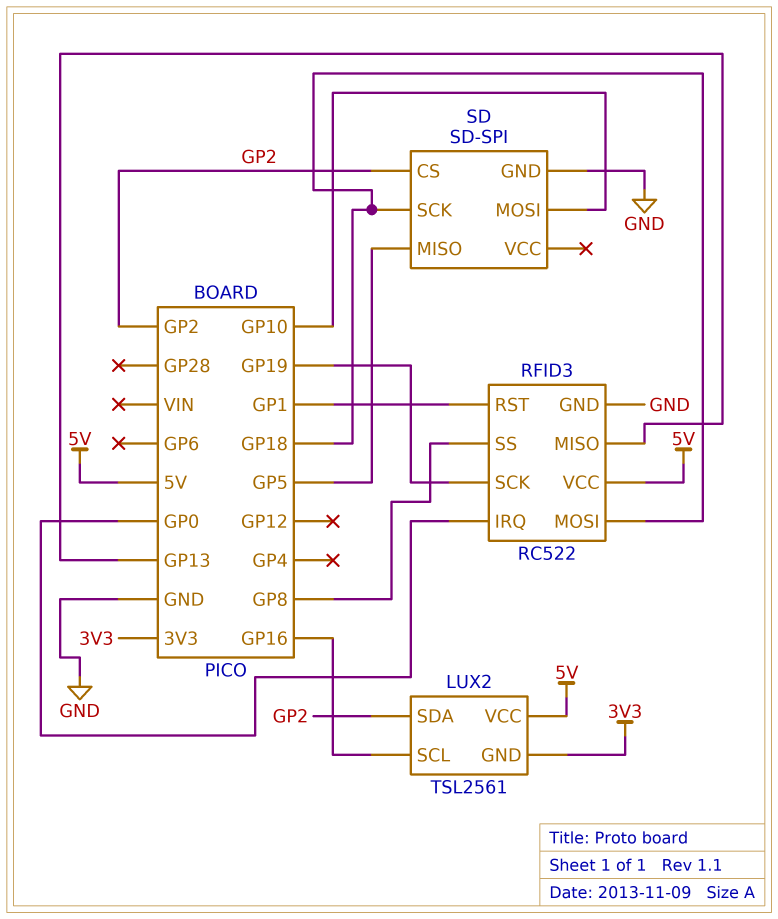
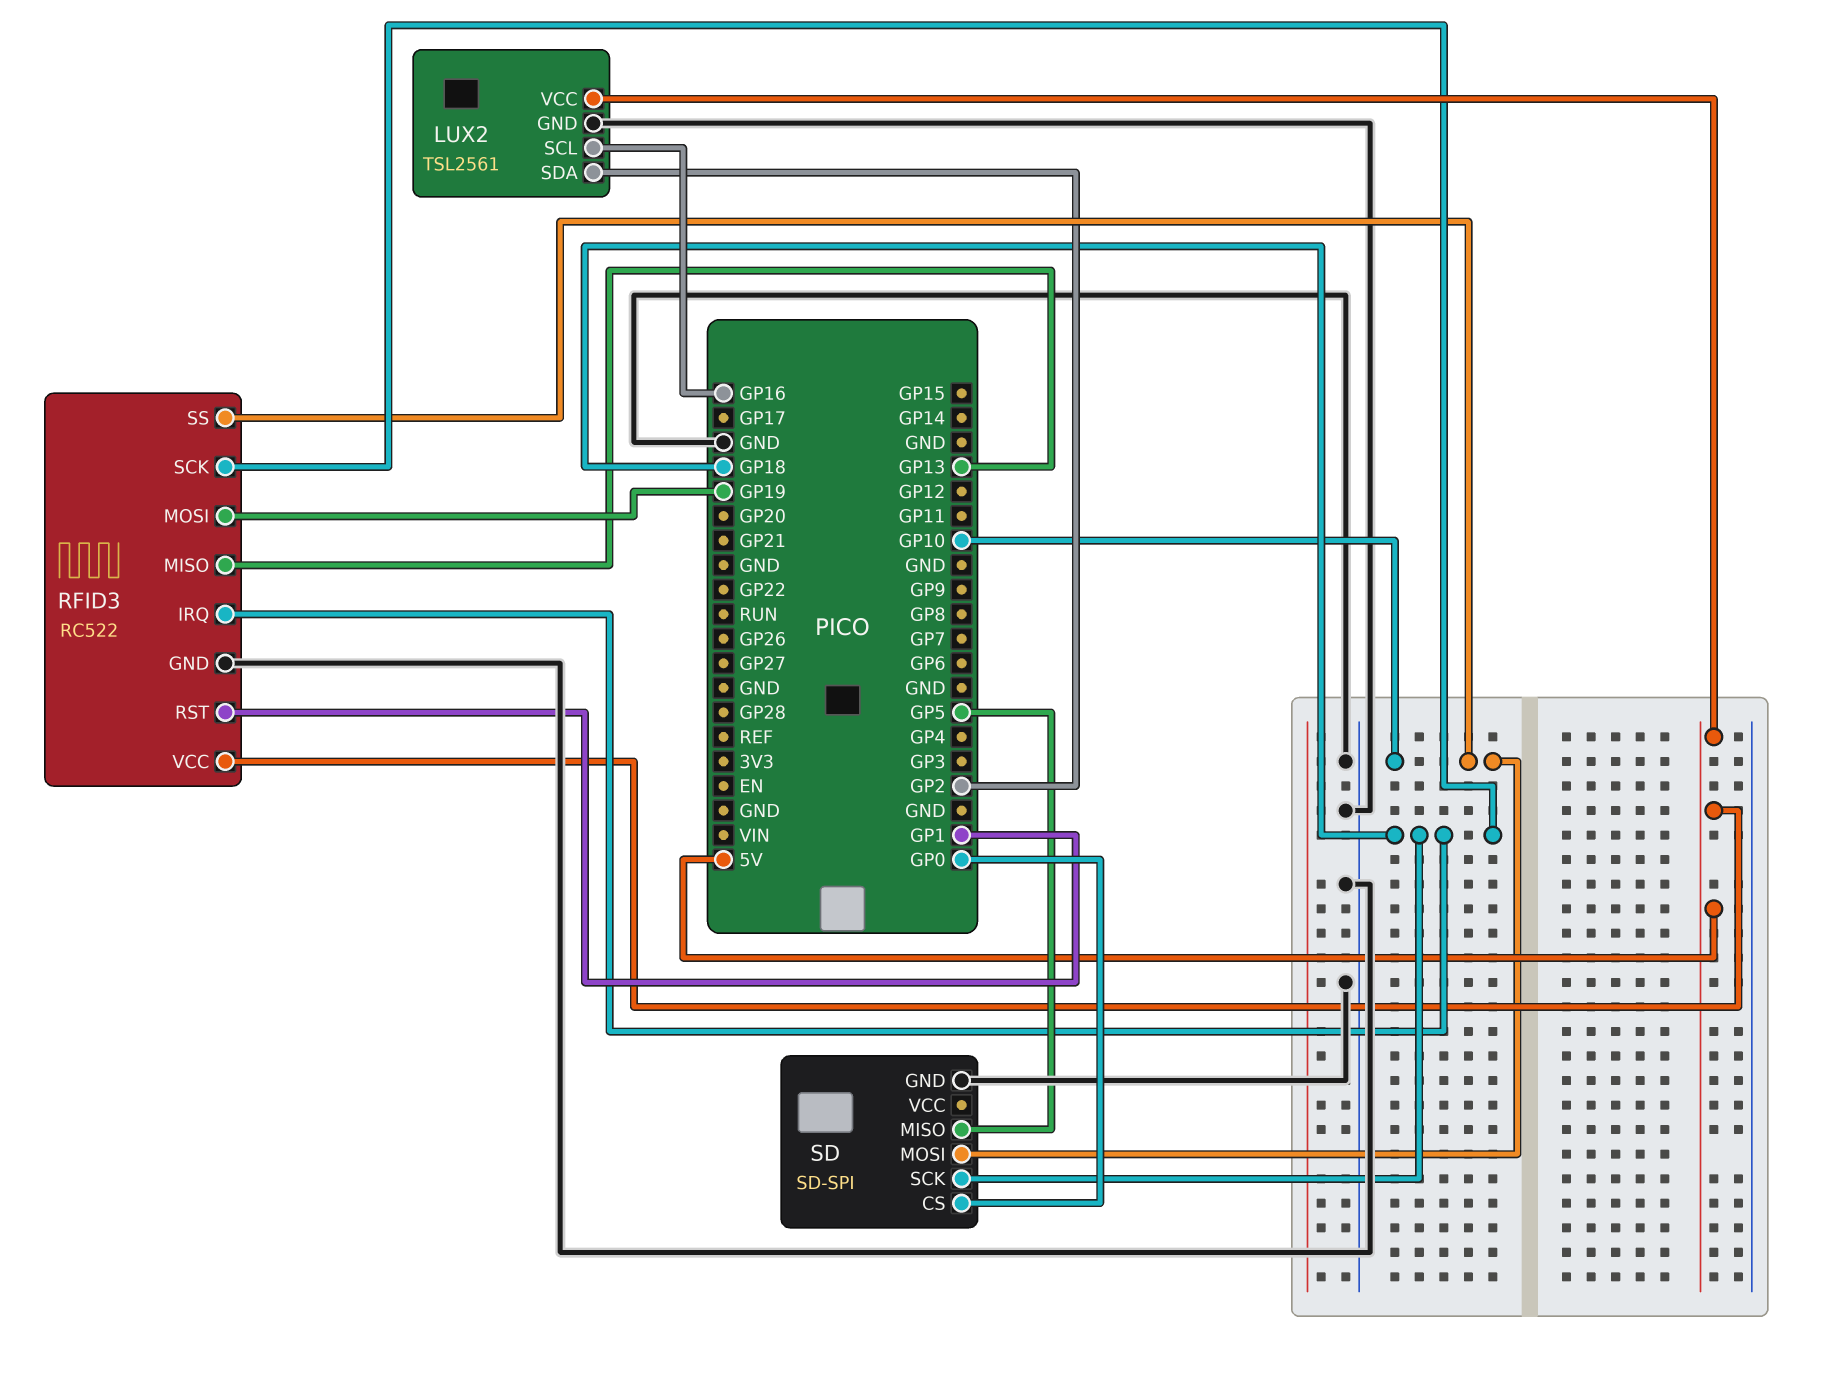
LUX2 pin GND: 3V3 -> GND
RFID3 pin IRQ: GP0 -> GP18
RFID3 pin MOSI: GP18 -> GP19
RFID3 pin SCK: GP19 -> GP18
RFID3 pin SS: GP8 -> GP10
SD pin CS: GP2 -> GP0

